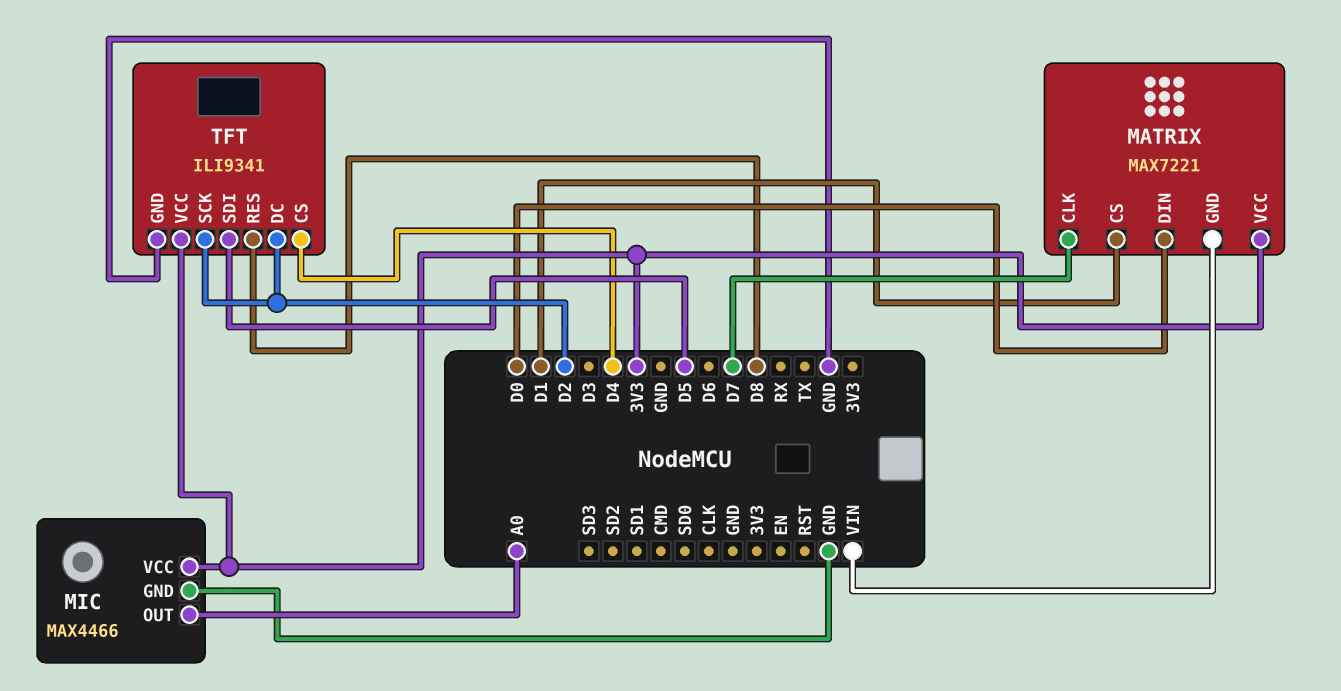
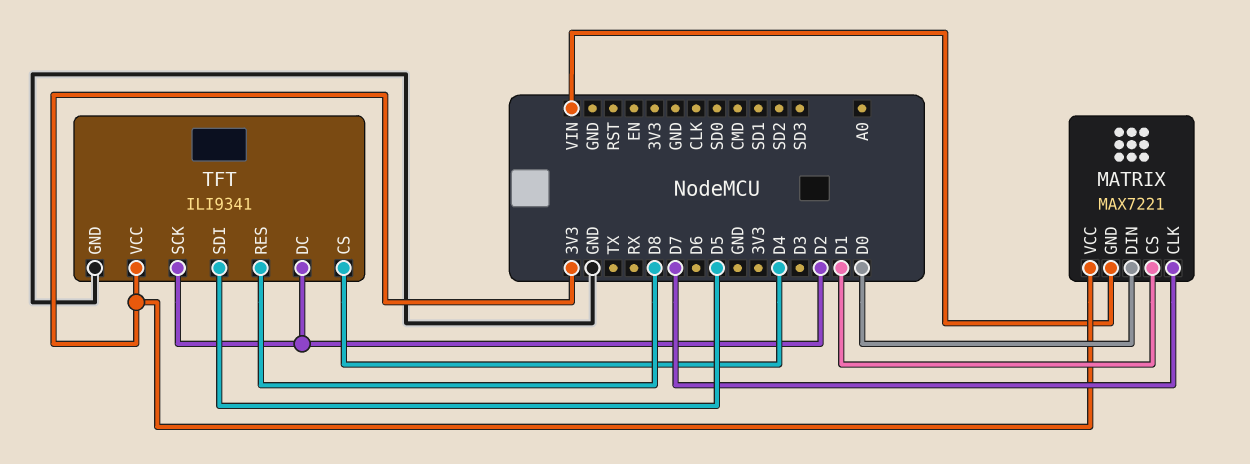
MIC: MAX4466 -> none
MIC pin GND: GND -> none
MIC pin OUT: A0 -> none
MIC pin VCC: 3V3 -> none

